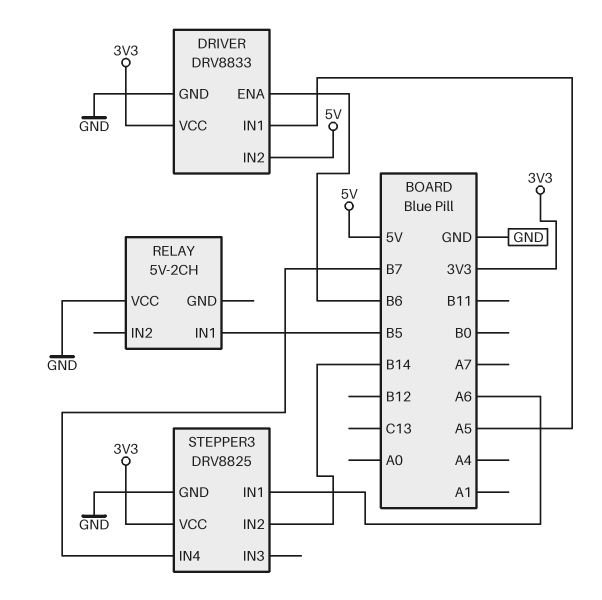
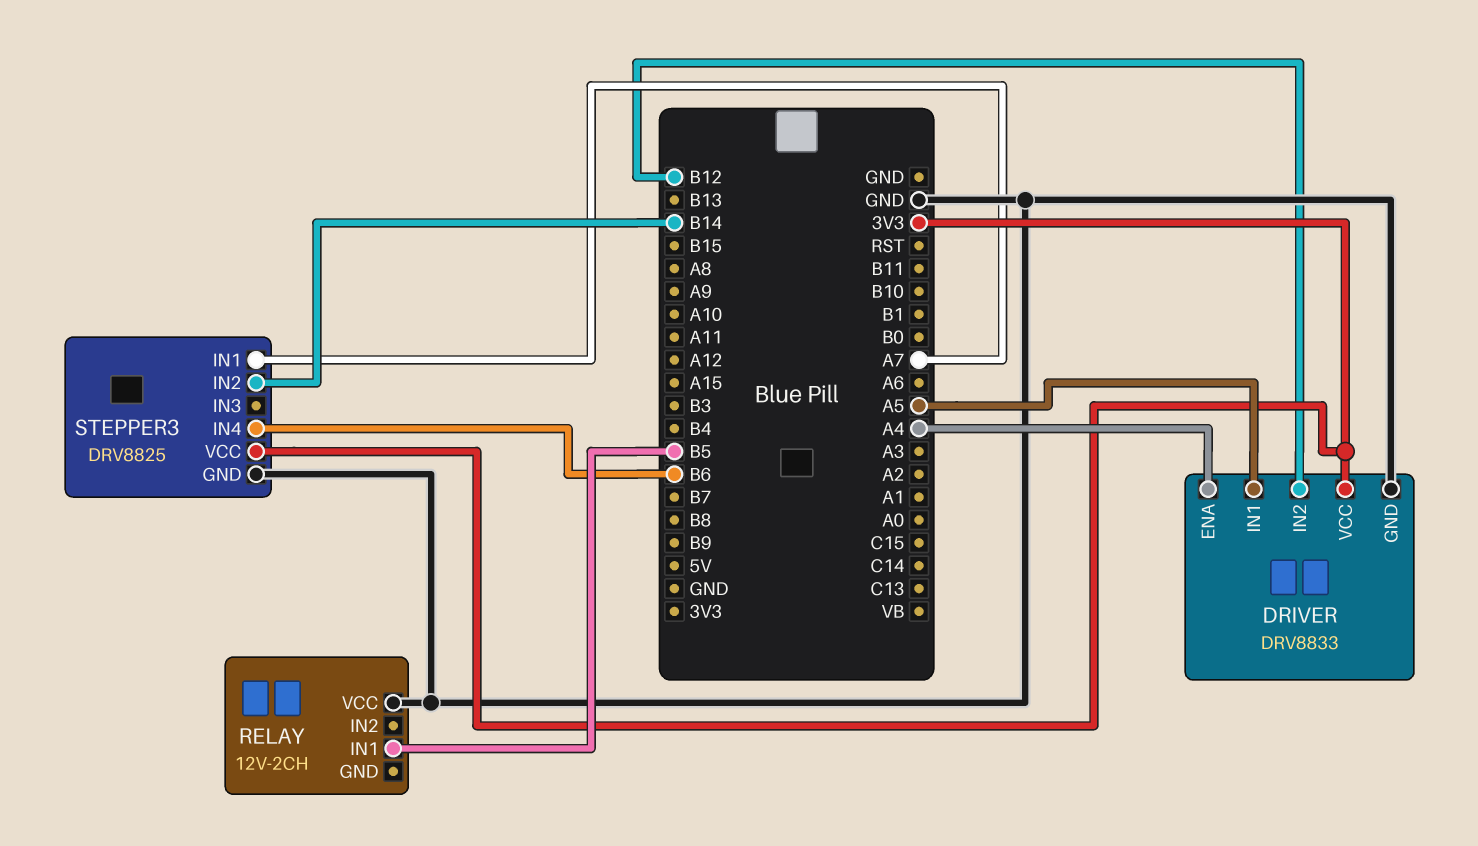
DRIVER pin ENA: B6 -> A4
DRIVER pin IN2: 5V -> B12
RELAY: 5V-2CH -> 12V-2CH
STEPPER3 pin IN1: A6 -> A7
STEPPER3 pin IN4: B7 -> B6

